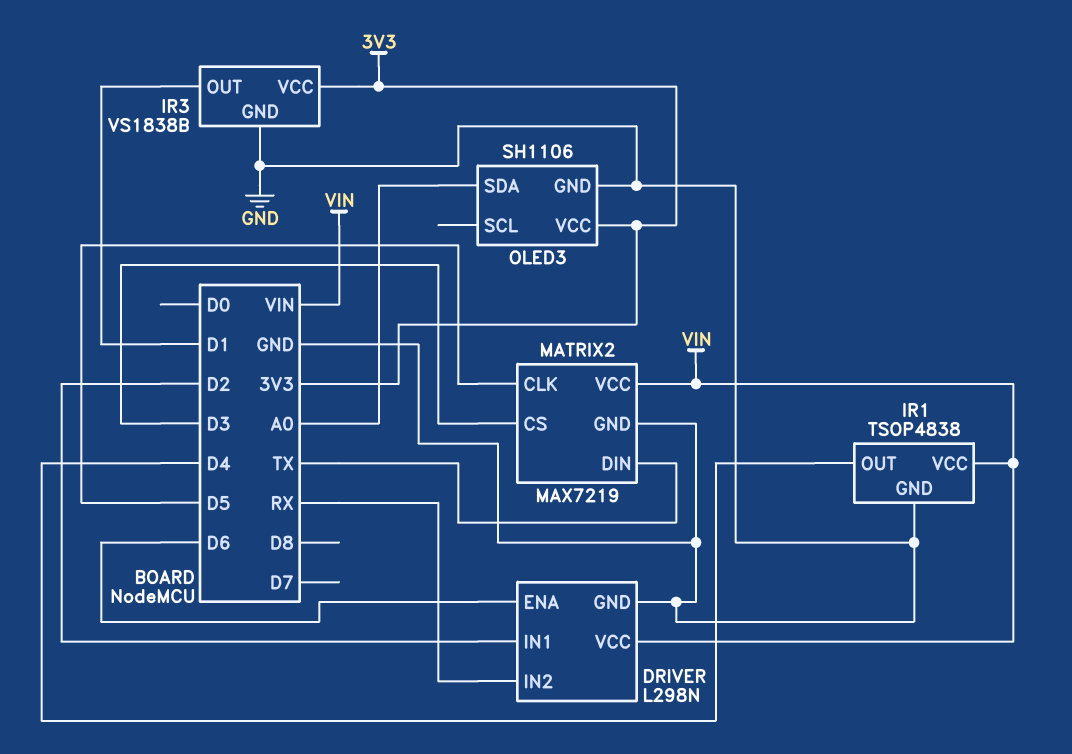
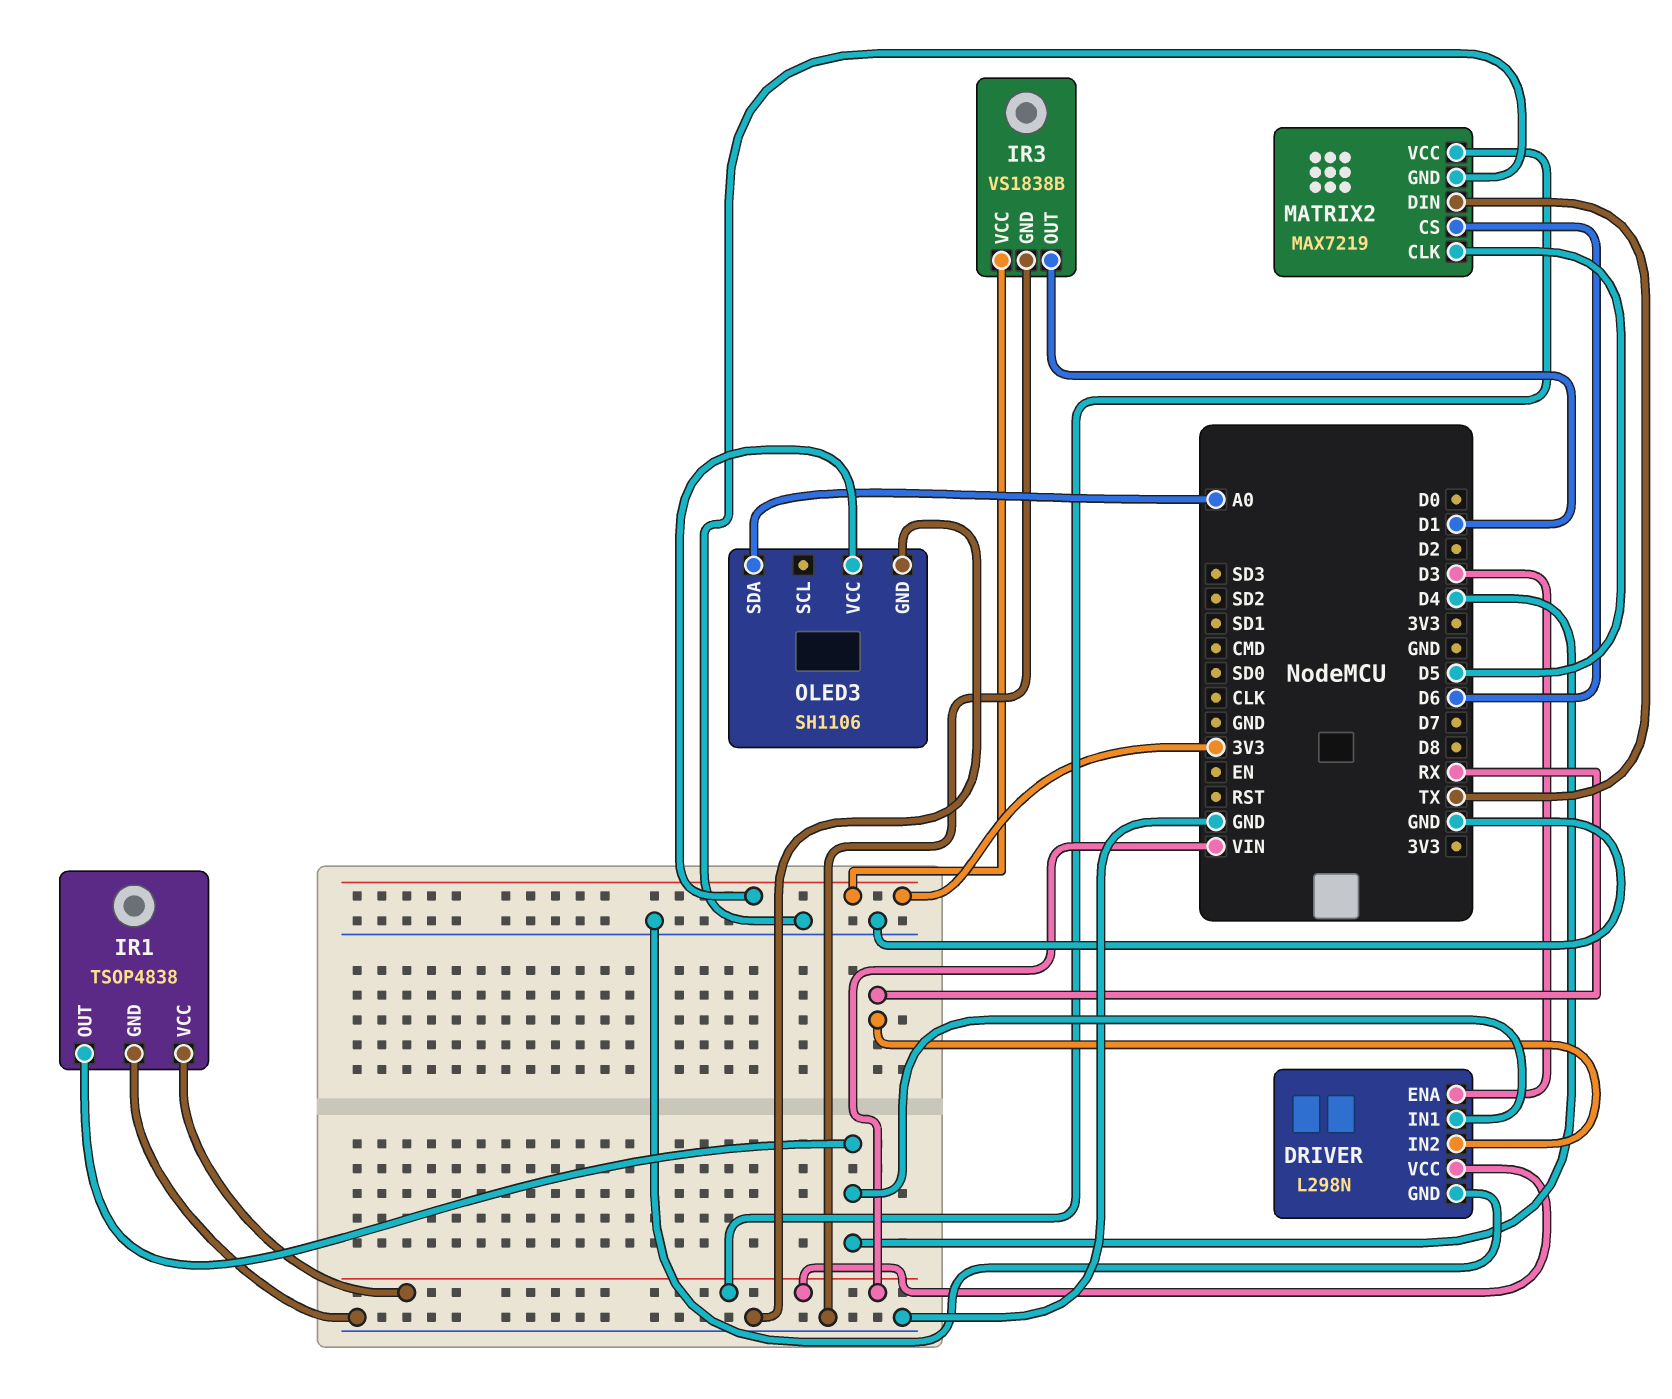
DRIVER pin ENA: D6 -> D3
DRIVER pin IN1: D2 -> D4
MATRIX2 pin CS: D3 -> D6

